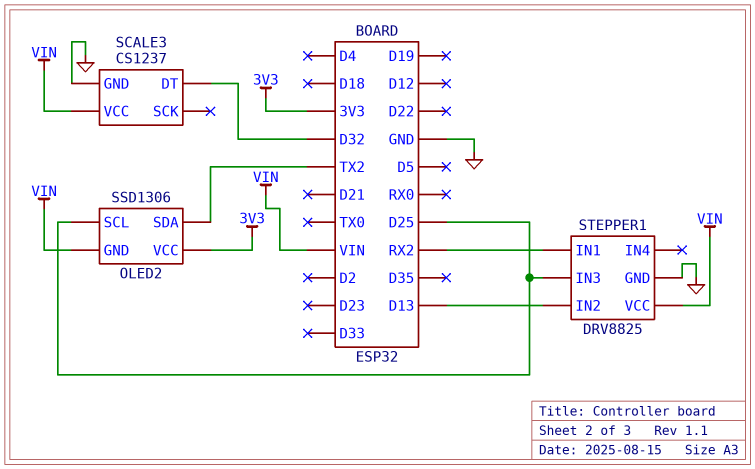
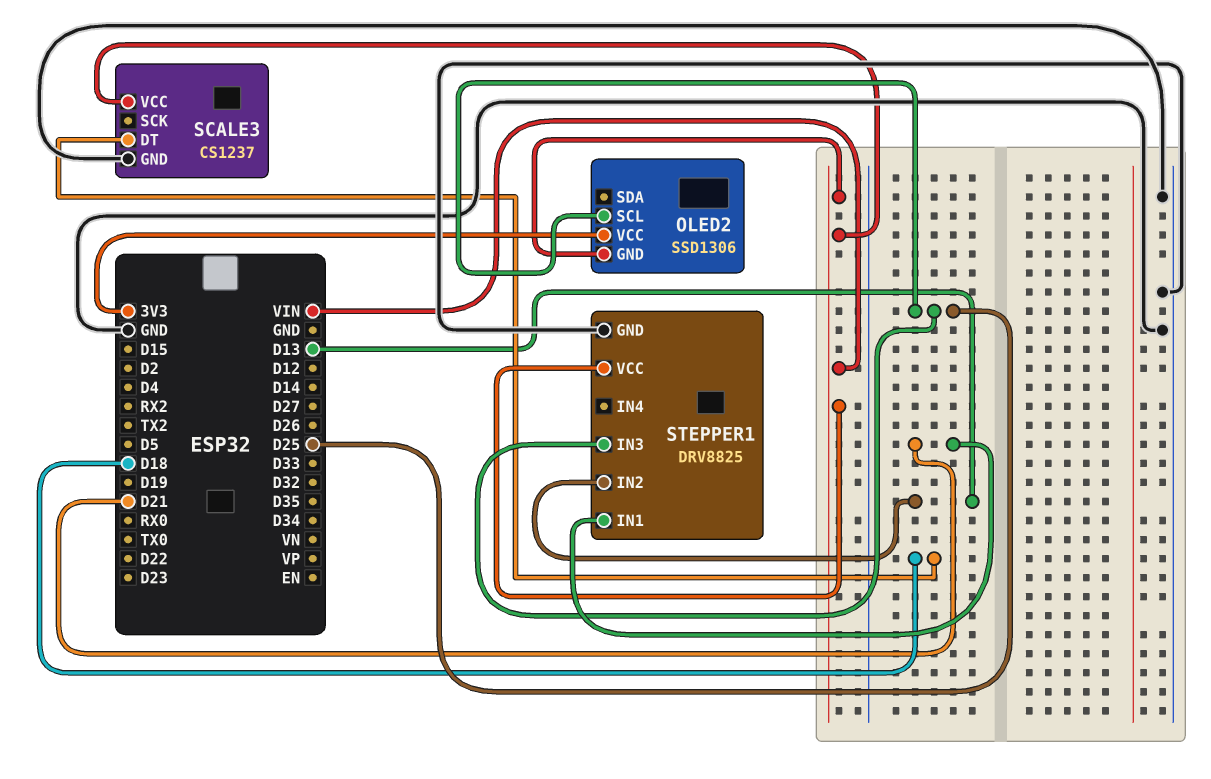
OLED2 pin SDA: TX2 -> none
SCALE3 pin DT: D32 -> D18
STEPPER1 pin IN1: RX2 -> D21

